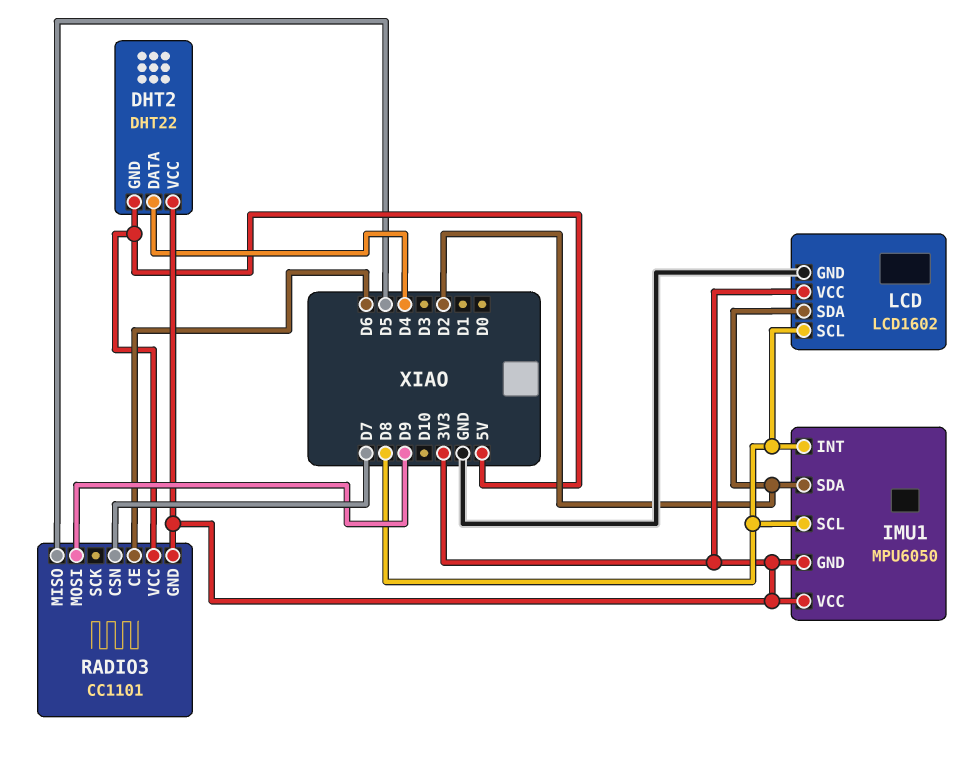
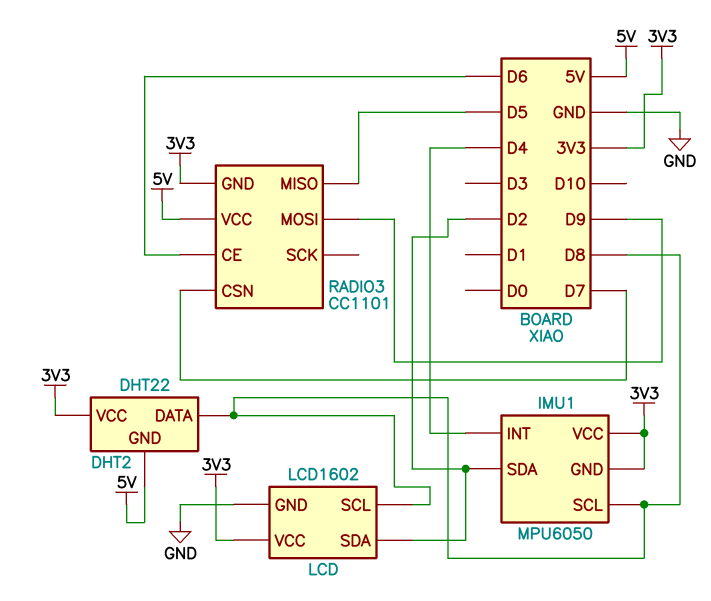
DHT2 pin DATA: D4 -> D8
IMU1 pin INT: D8 -> D4

